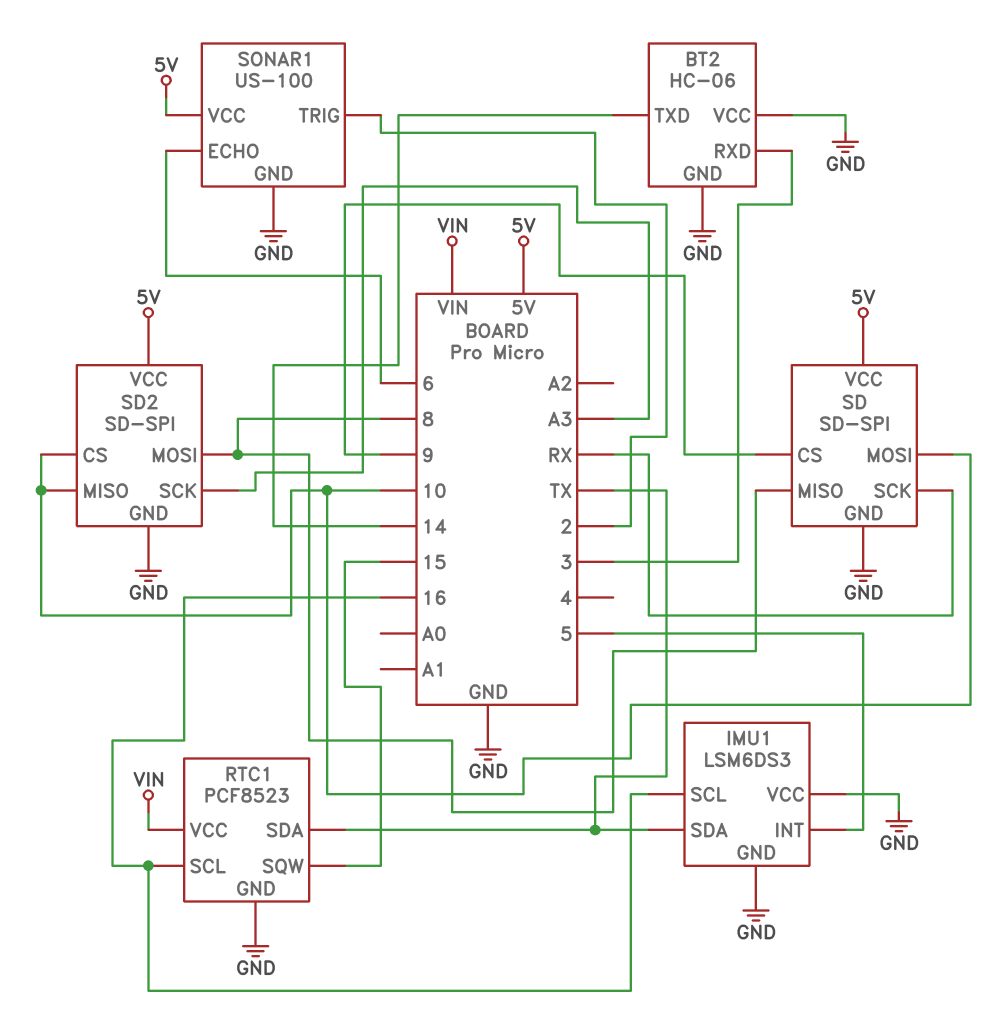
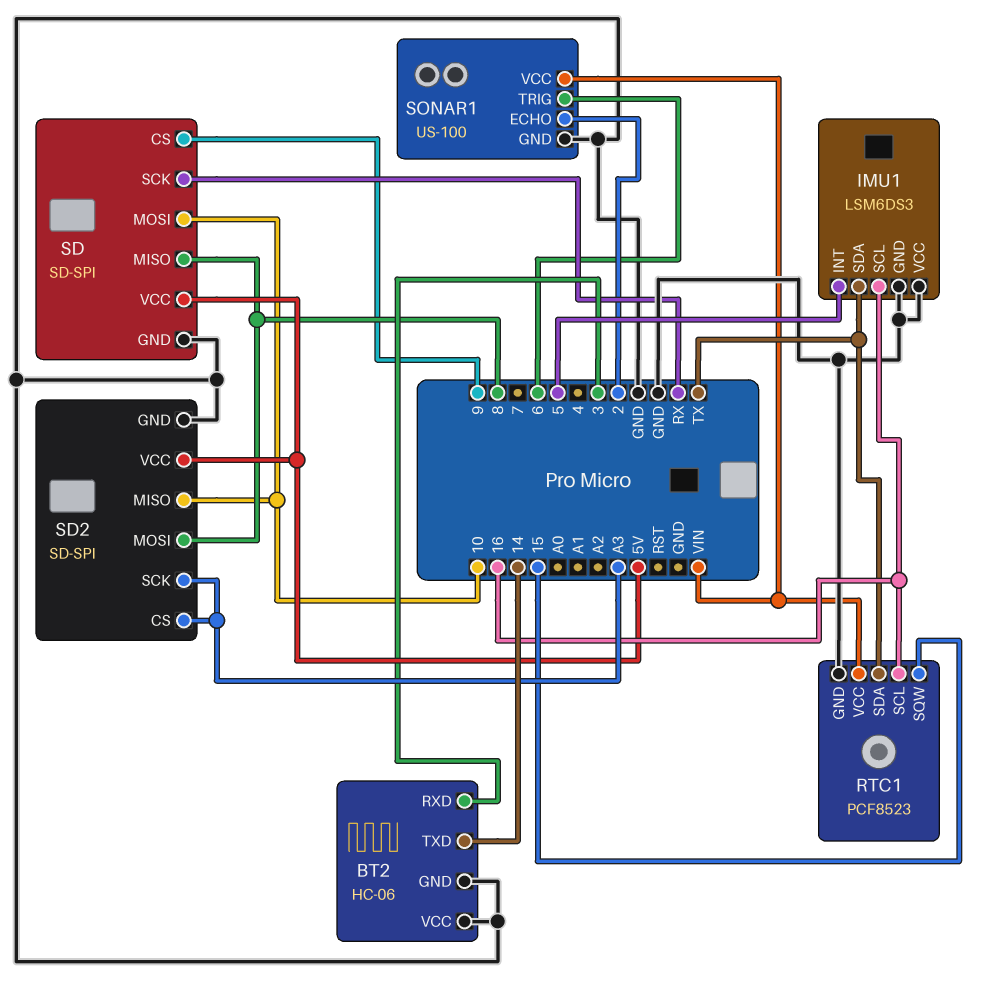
SD2 pin CS: 10 -> A3
SONAR1 pin ECHO: 6 -> 2
SONAR1 pin TRIG: 2 -> 6
SONAR1 pin VCC: 5V -> VIN

